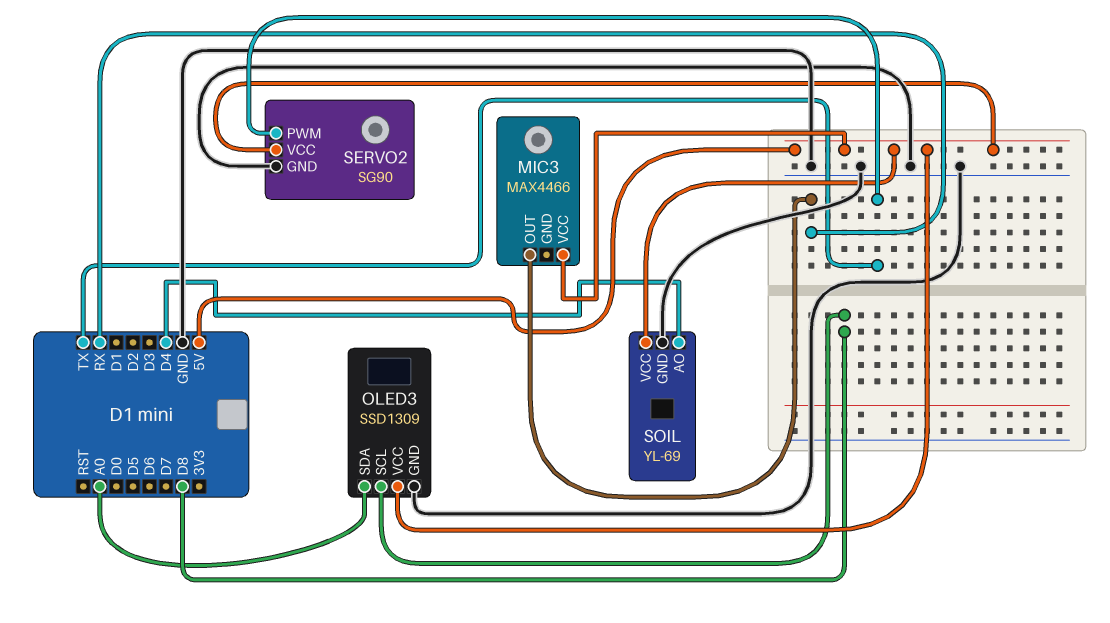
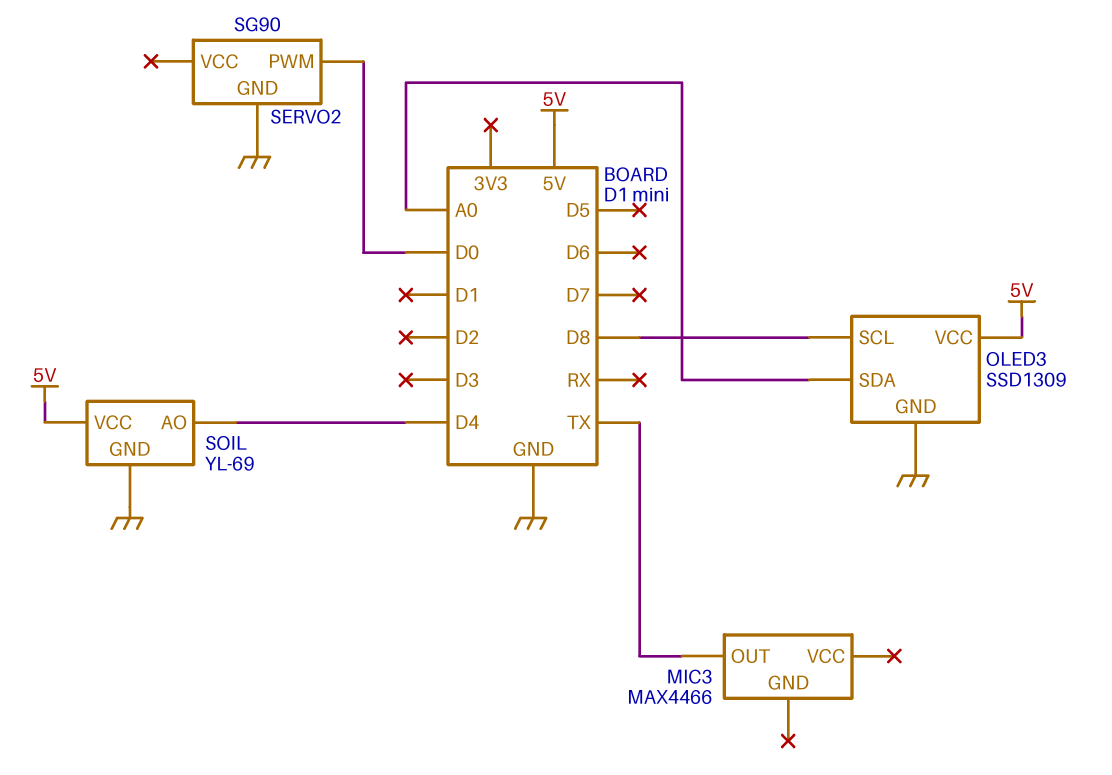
MIC3 pin OUT: RX -> TX
MIC3 pin VCC: 5V -> none
SERVO2 pin PWM: TX -> D0
SERVO2 pin VCC: 5V -> none

